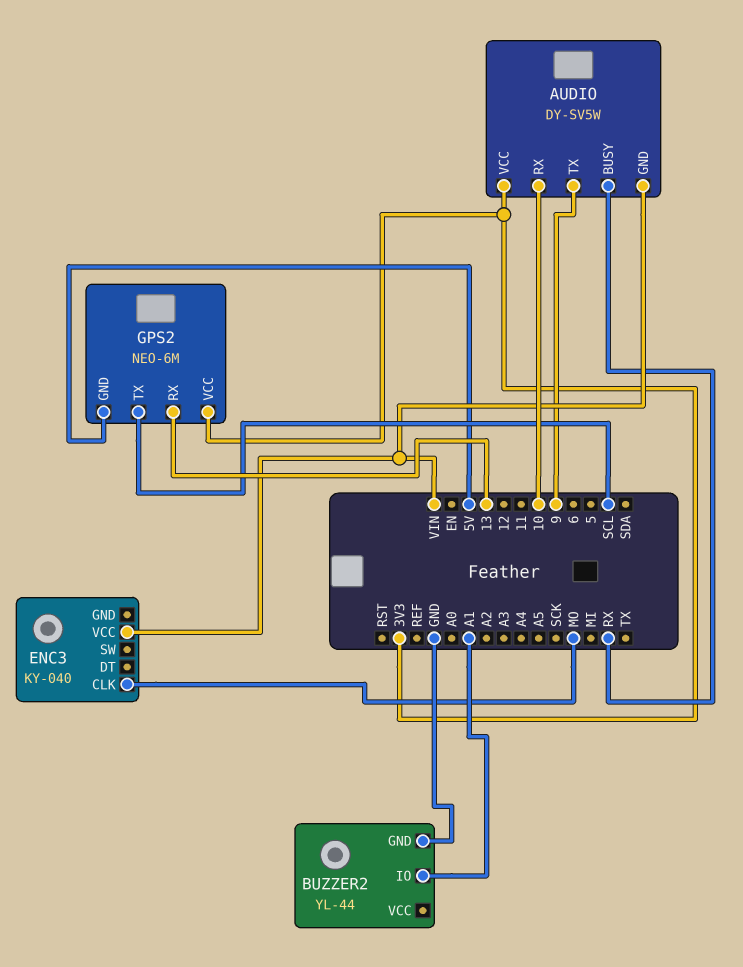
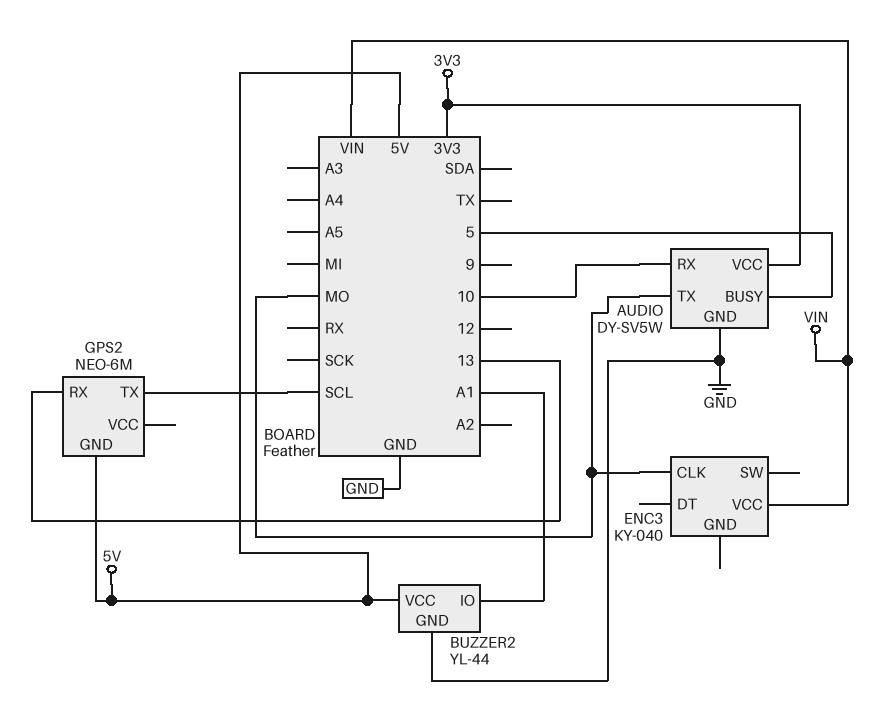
AUDIO pin BUSY: RX -> 5
AUDIO pin GND: VIN -> GND
AUDIO pin TX: 9 -> MO
BUZZER2 pin VCC: none -> 5V
GPS2 pin VCC: 3V3 -> none

